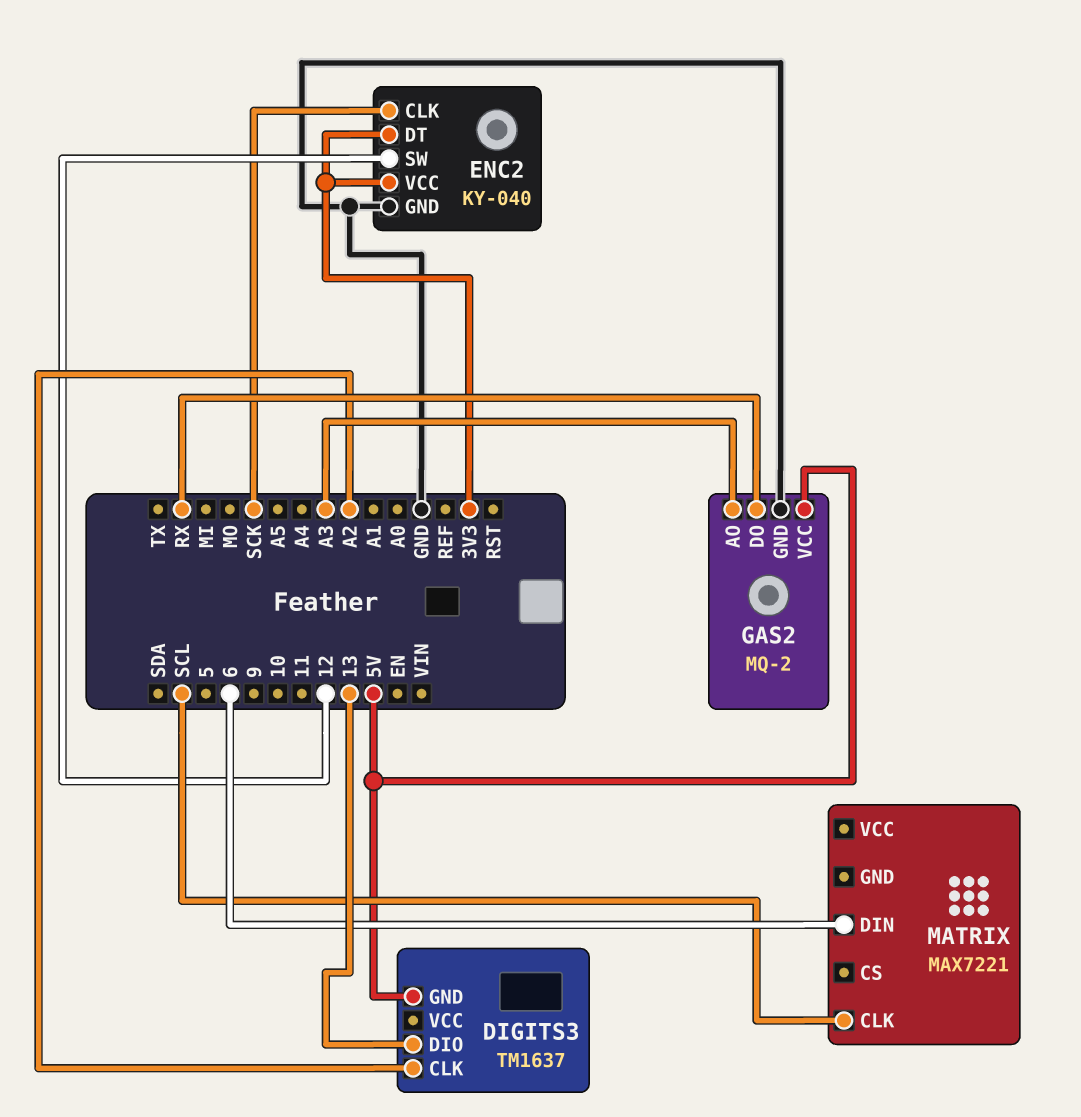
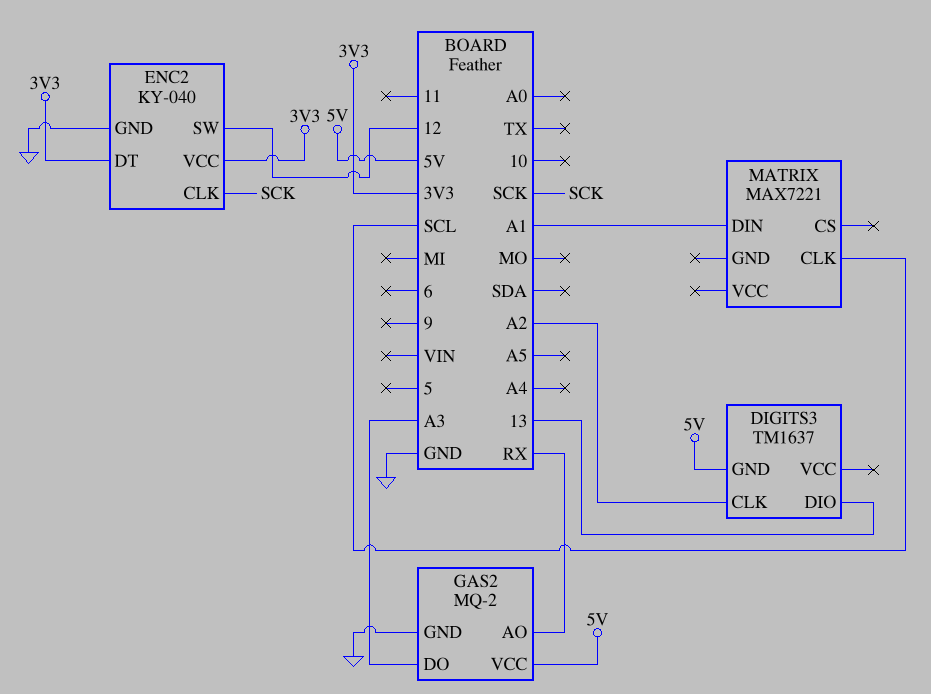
GAS2 pin AO: A3 -> RX
GAS2 pin DO: RX -> A3
MATRIX pin DIN: 6 -> A1

